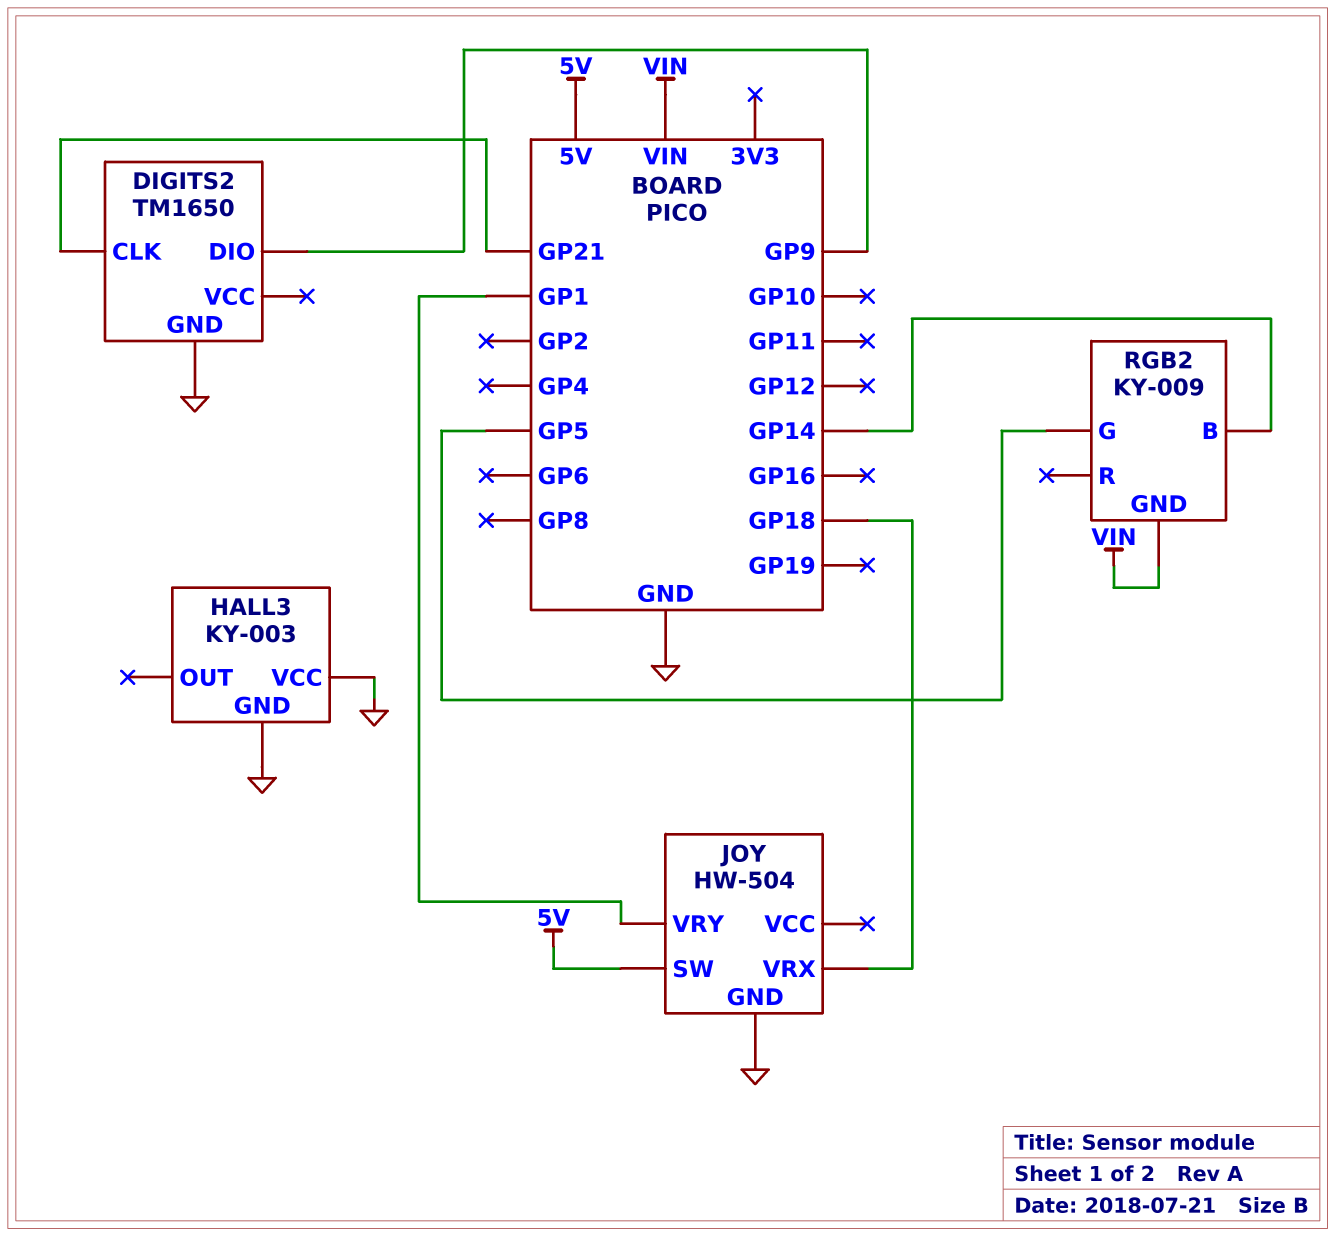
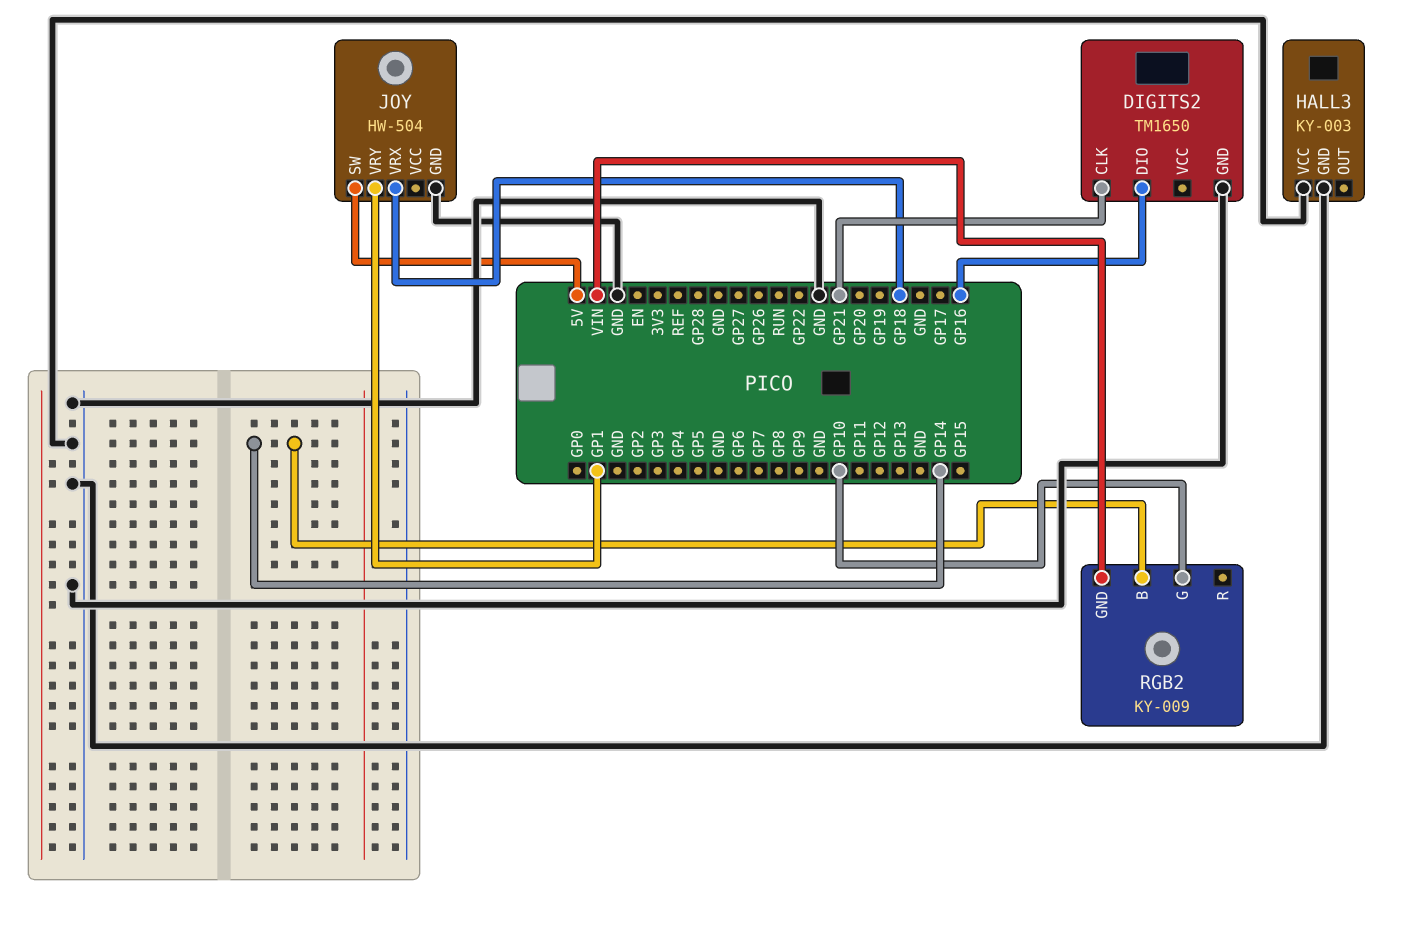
DIGITS2 pin DIO: GP9 -> GP16
RGB2 pin G: GP5 -> GP10

